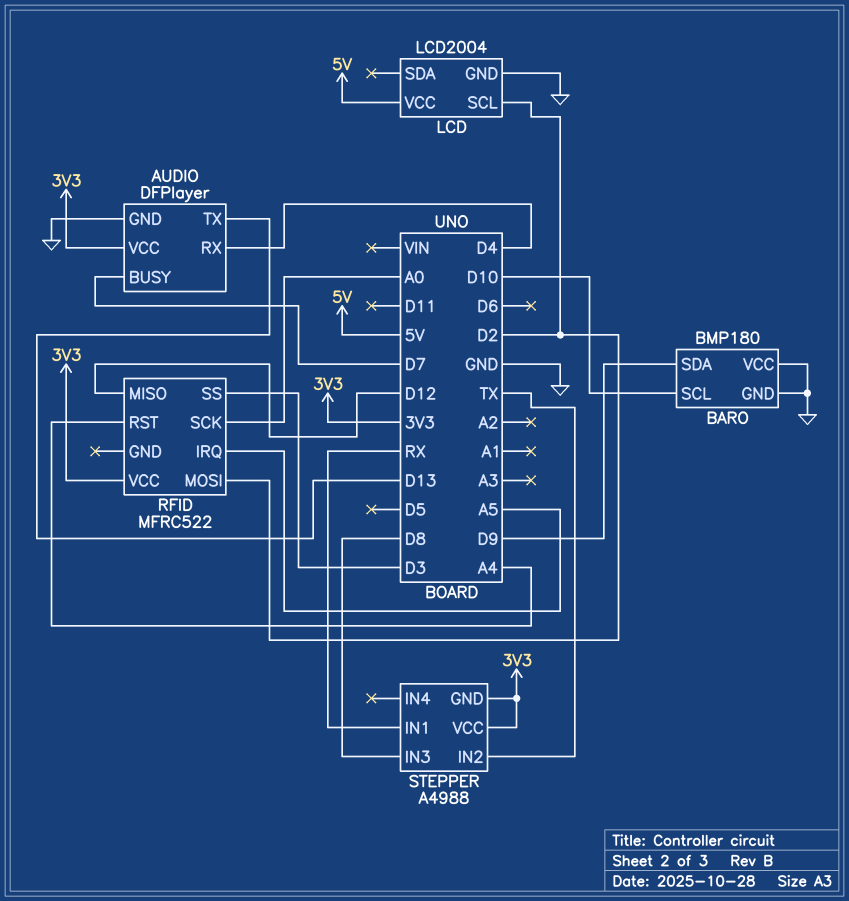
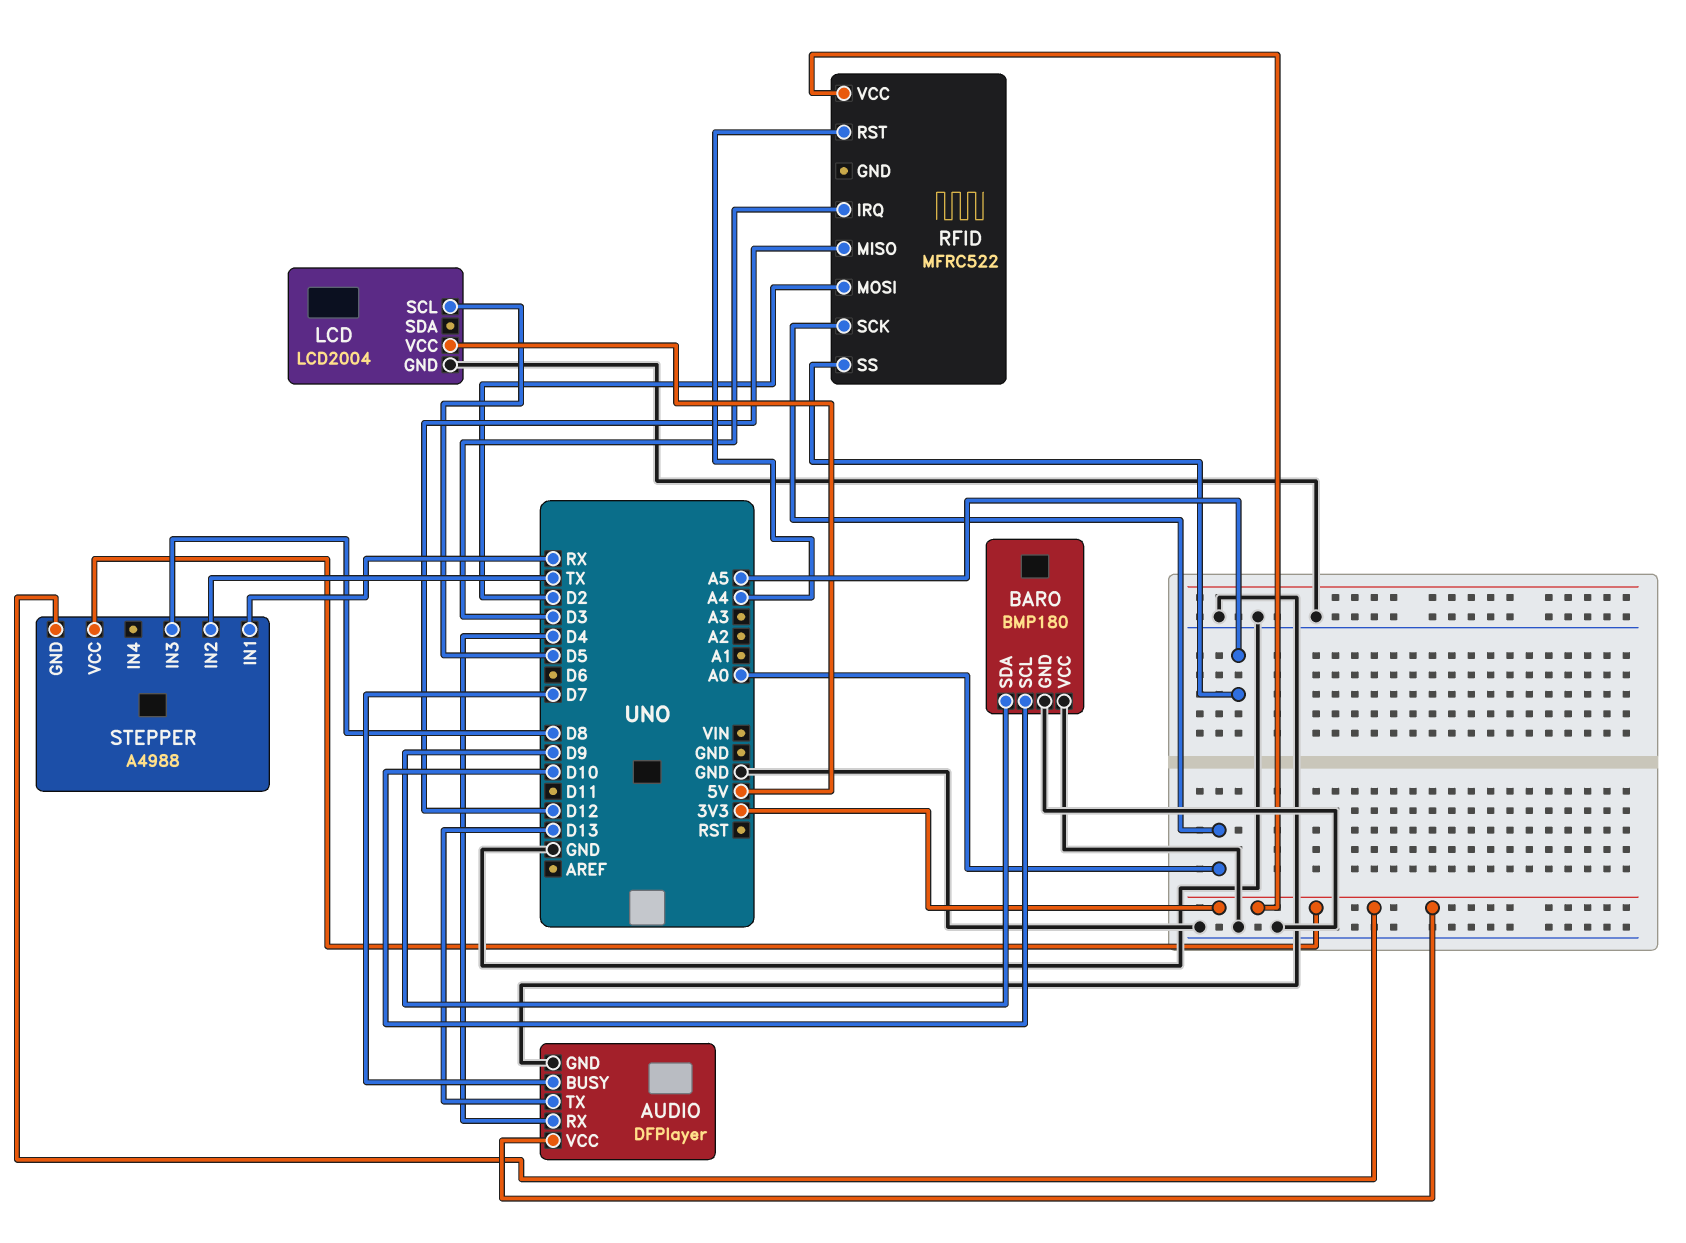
LCD pin SCL: D2 -> D5
RFID pin IRQ: A5 -> D3
RFID pin SS: D3 -> A5

